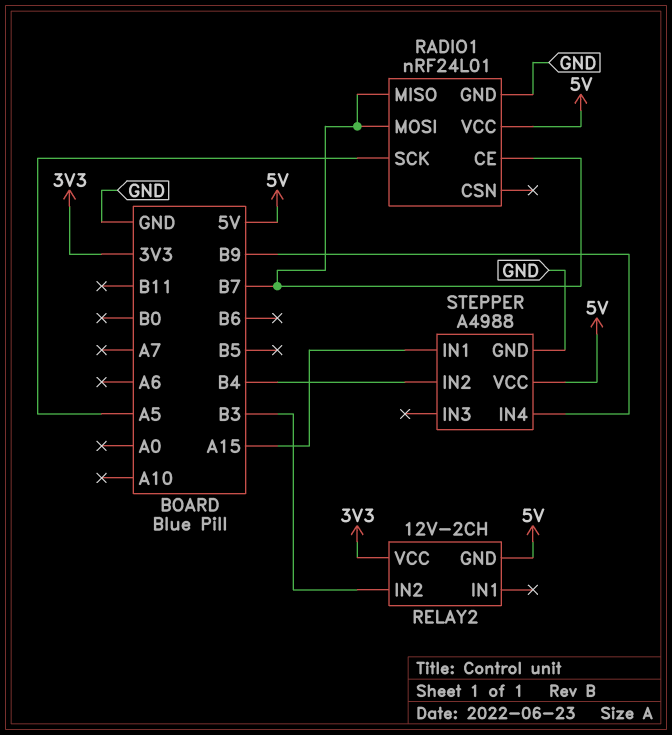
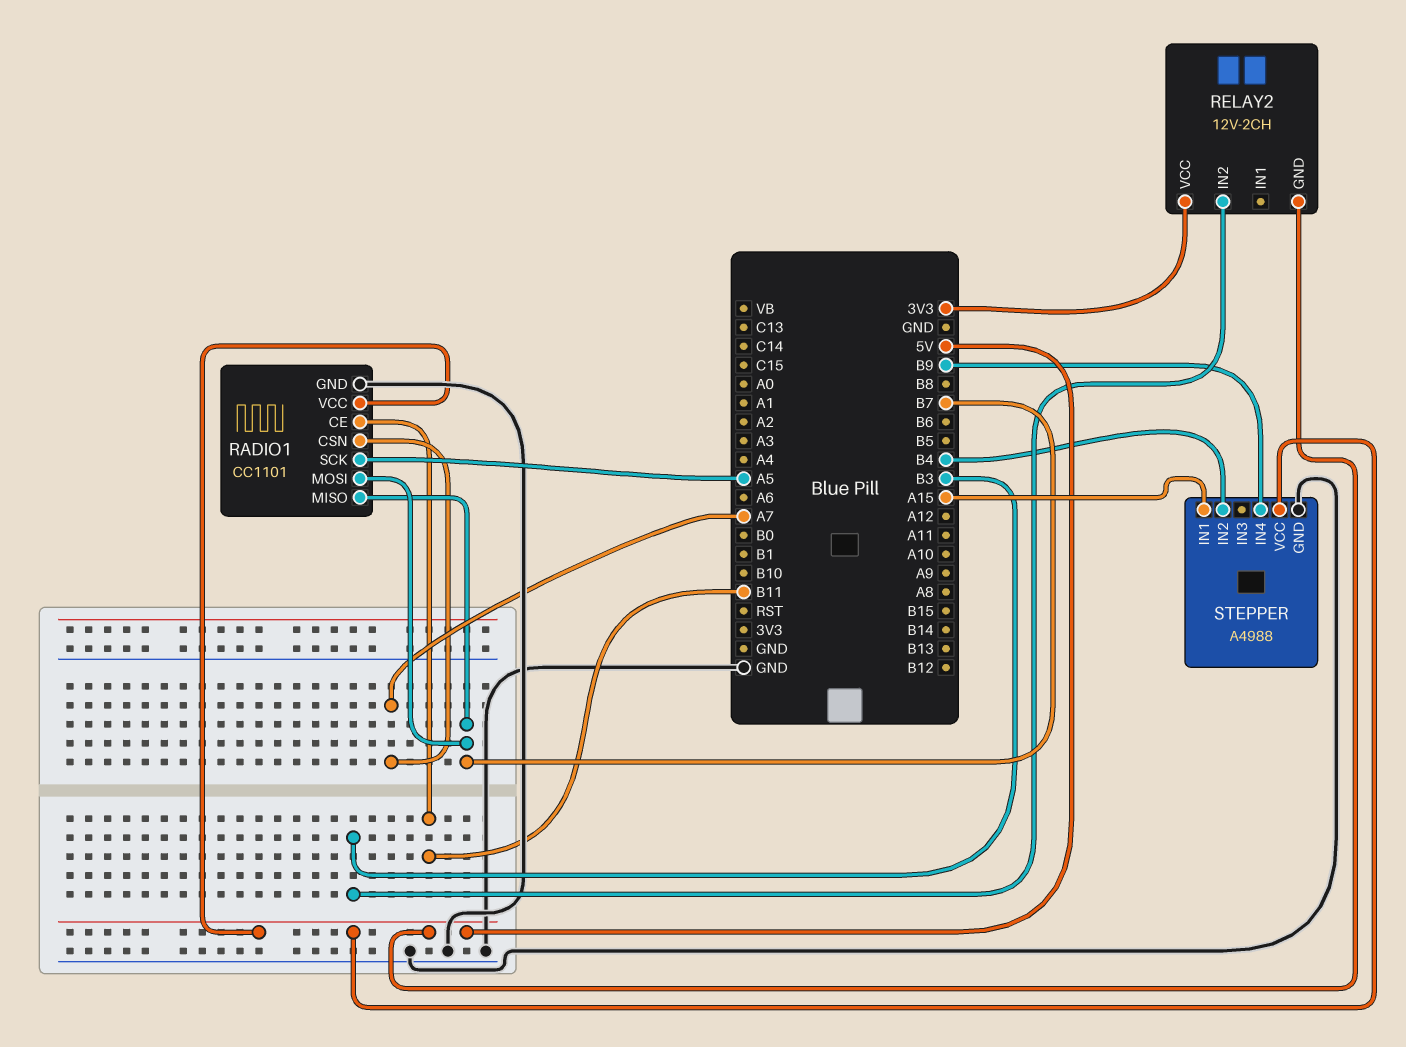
RADIO1: nRF24L01 -> CC1101
RADIO1 pin CE: B7 -> B11
RADIO1 pin CSN: none -> A7

